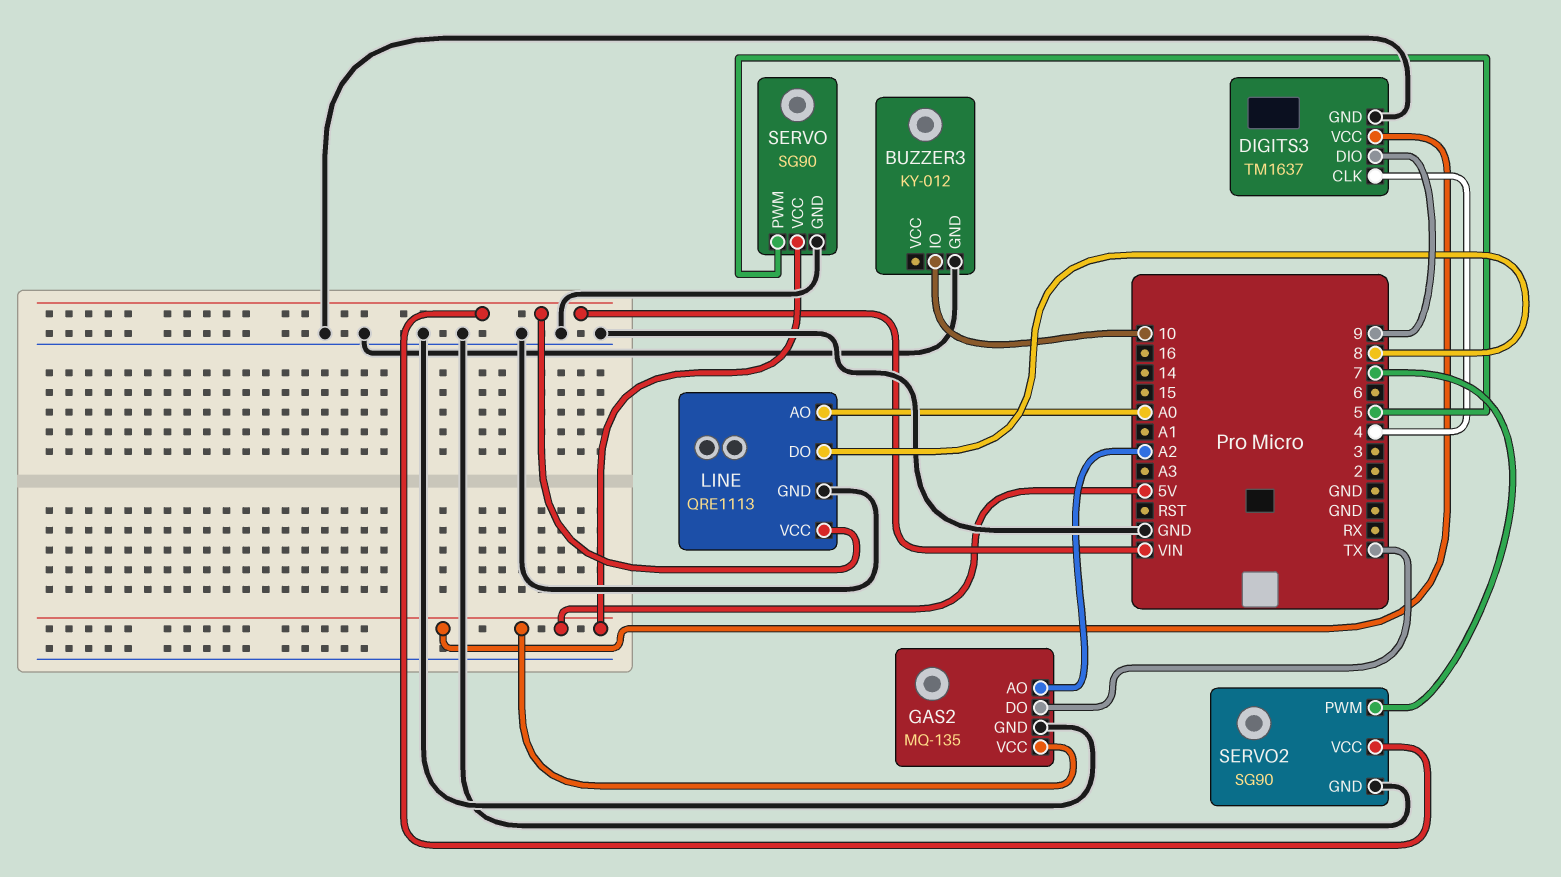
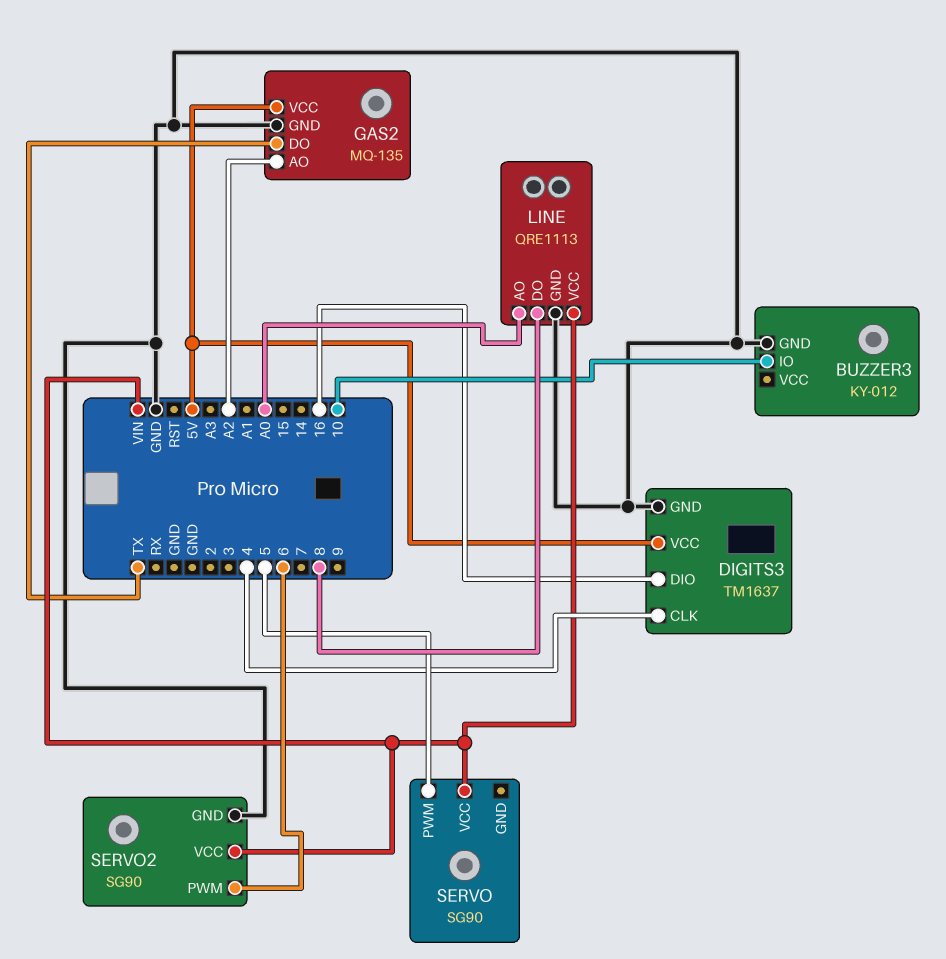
DIGITS3 pin DIO: 9 -> 16
SERVO pin GND: GND -> none
SERVO pin VCC: 5V -> VIN
SERVO2 pin PWM: 7 -> 6

